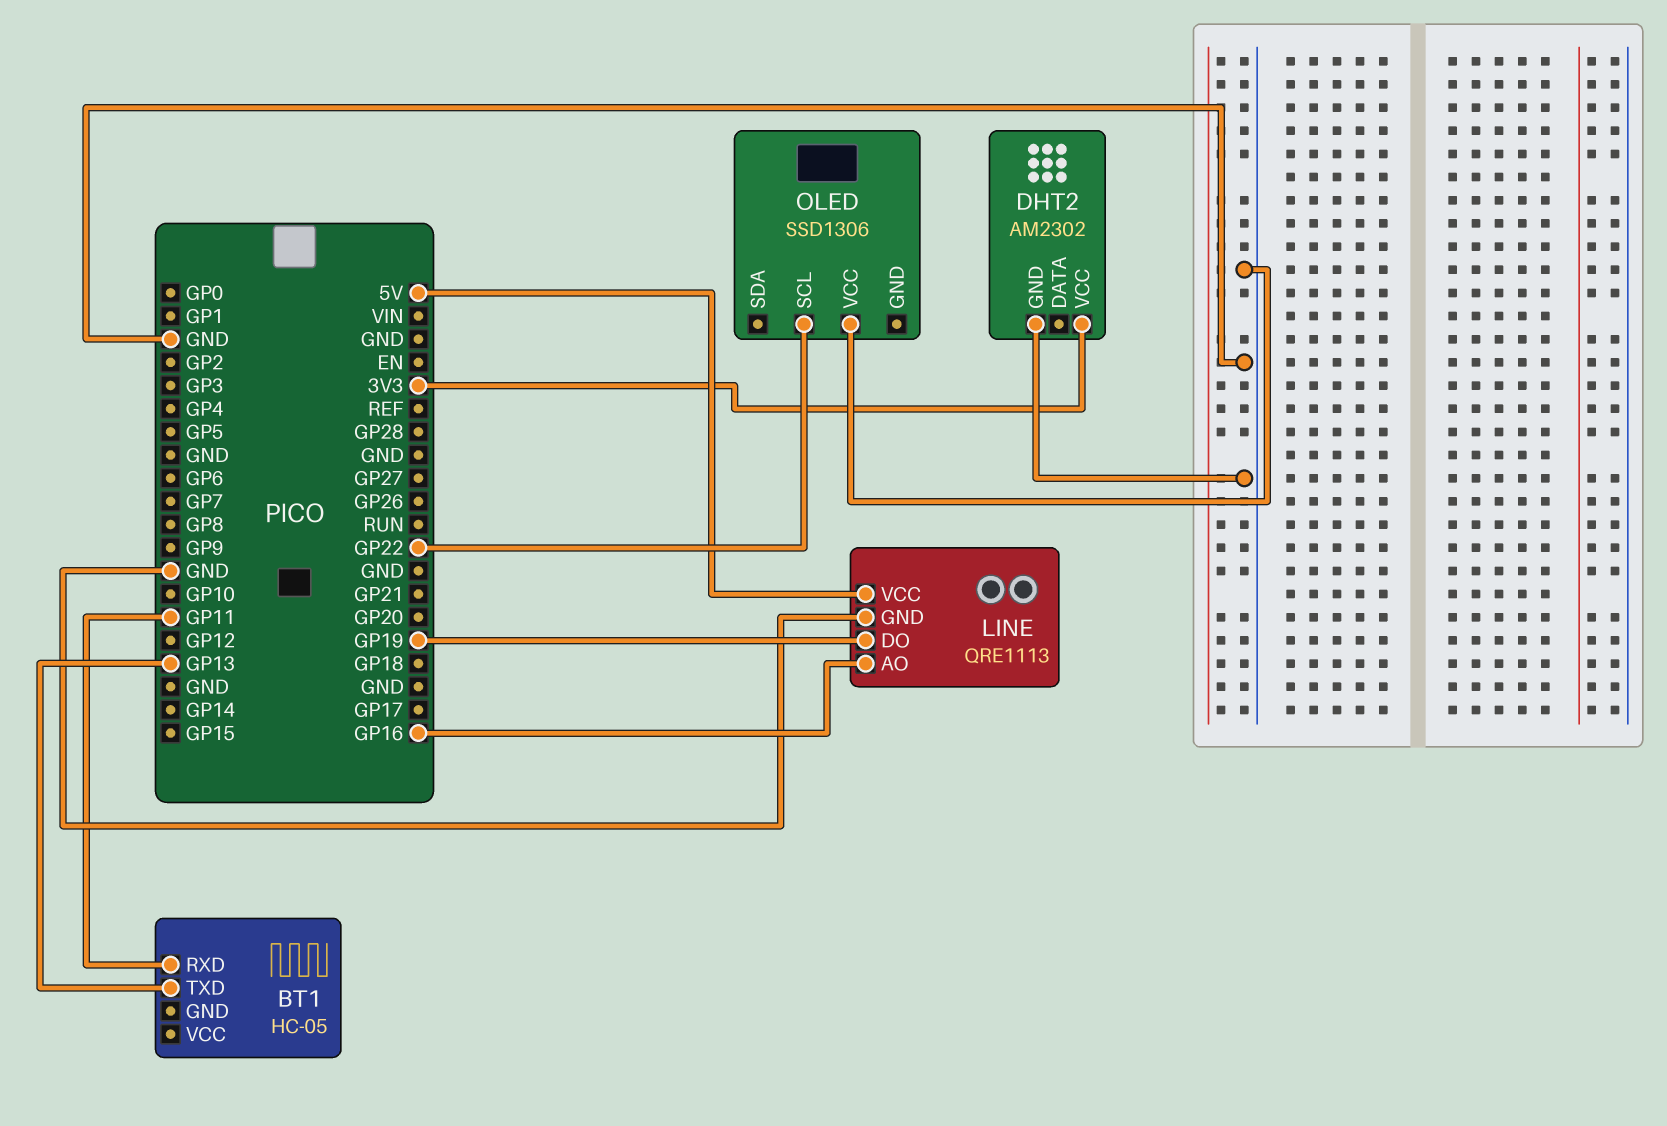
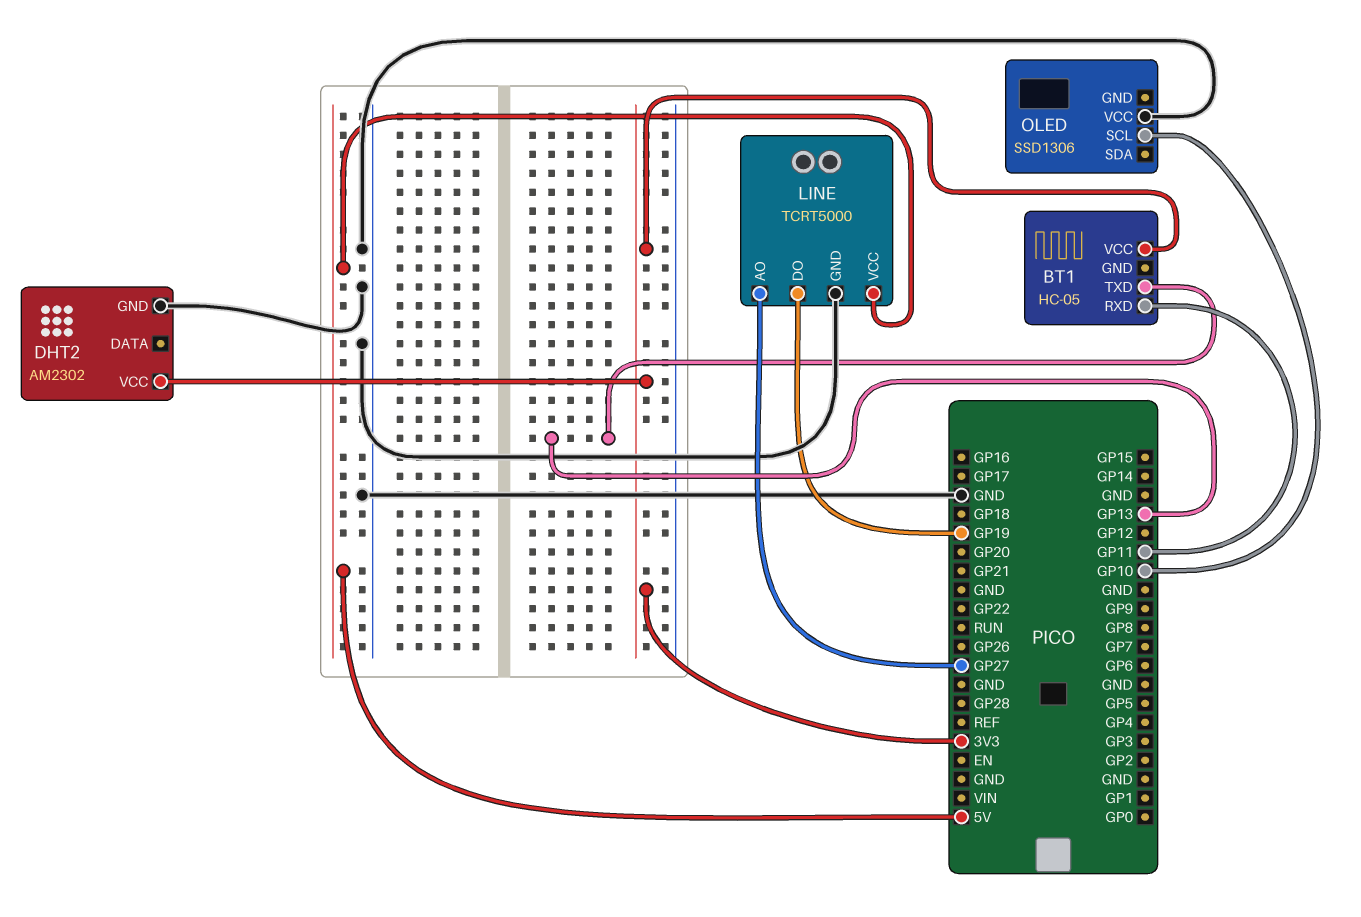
BT1 pin VCC: none -> 3V3
LINE: QRE1113 -> TCRT5000
LINE pin AO: GP16 -> GP27
OLED pin SCL: GP22 -> GP10

